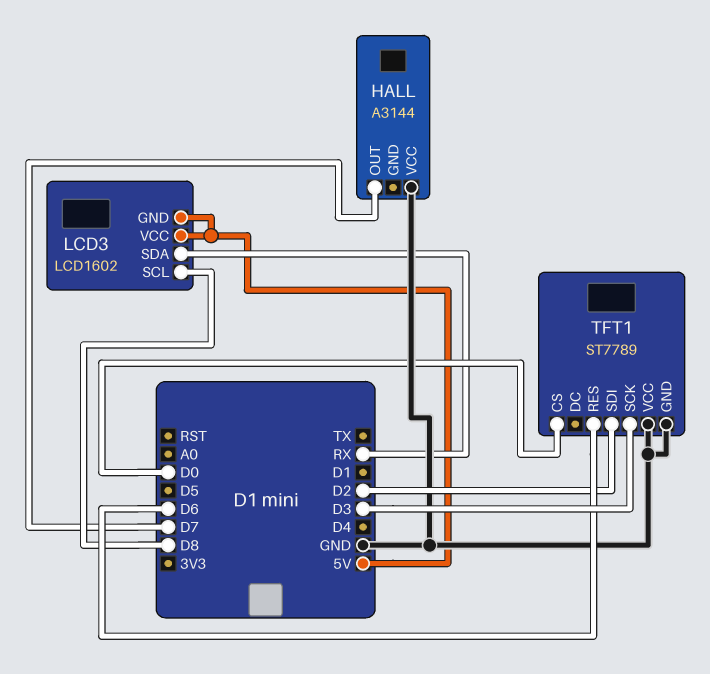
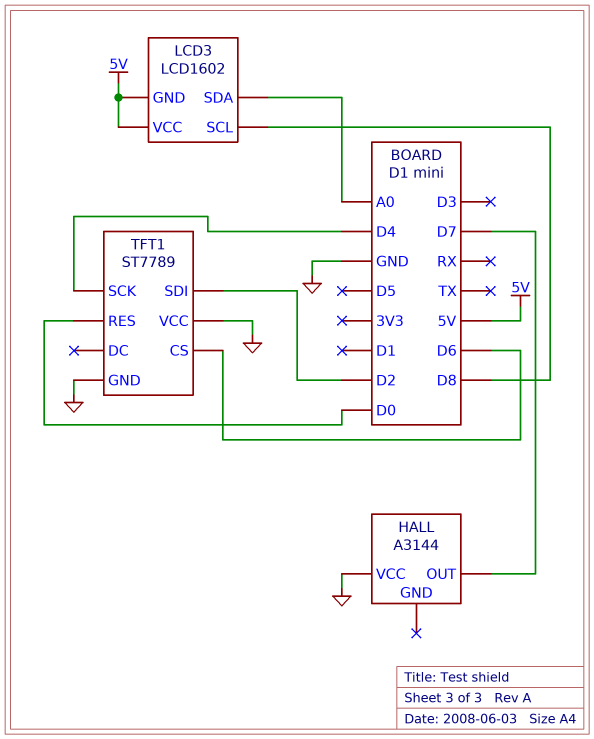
LCD3 pin SDA: RX -> A0
TFT1 pin CS: D0 -> D6
TFT1 pin RES: D6 -> D0
TFT1 pin SCK: D3 -> D4

